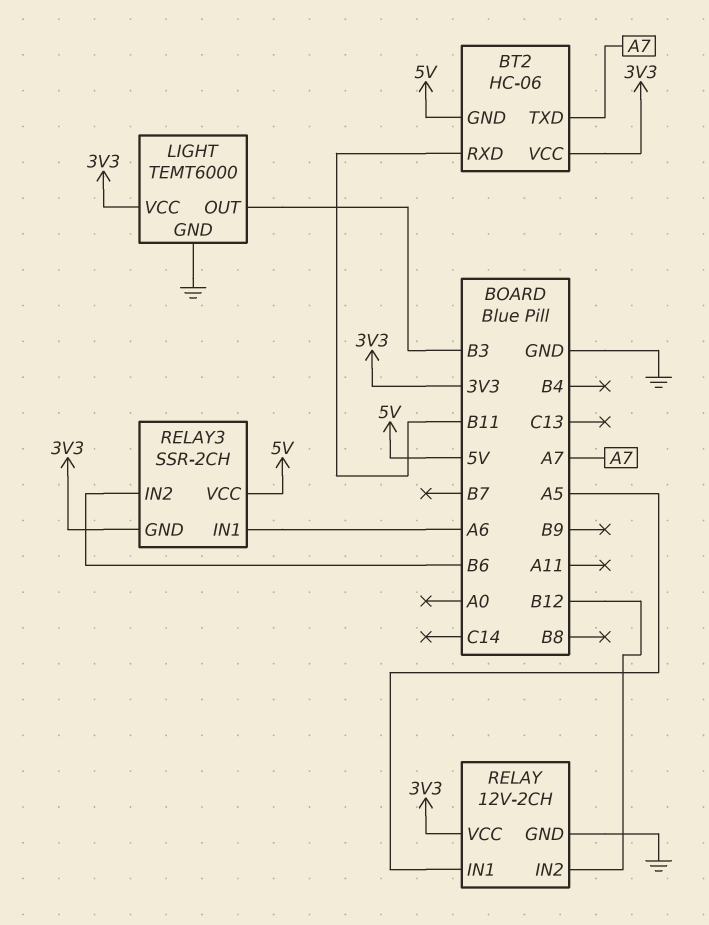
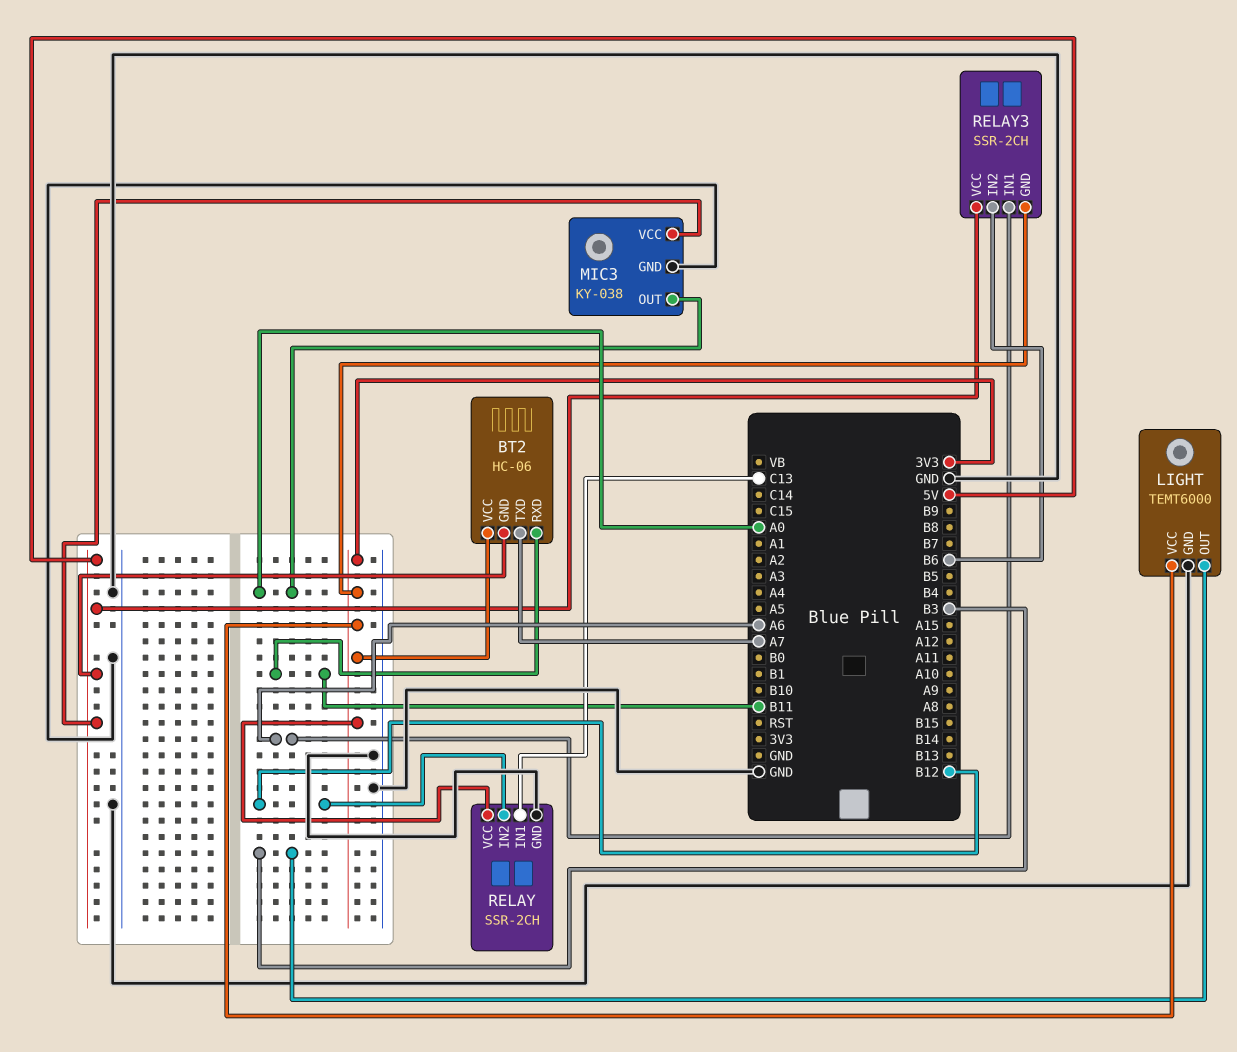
MIC3: none -> KY-038
MIC3 pin GND: none -> GND
MIC3 pin OUT: none -> A0
MIC3 pin VCC: none -> 5V
RELAY: 12V-2CH -> SSR-2CH
RELAY pin IN1: A5 -> C13

